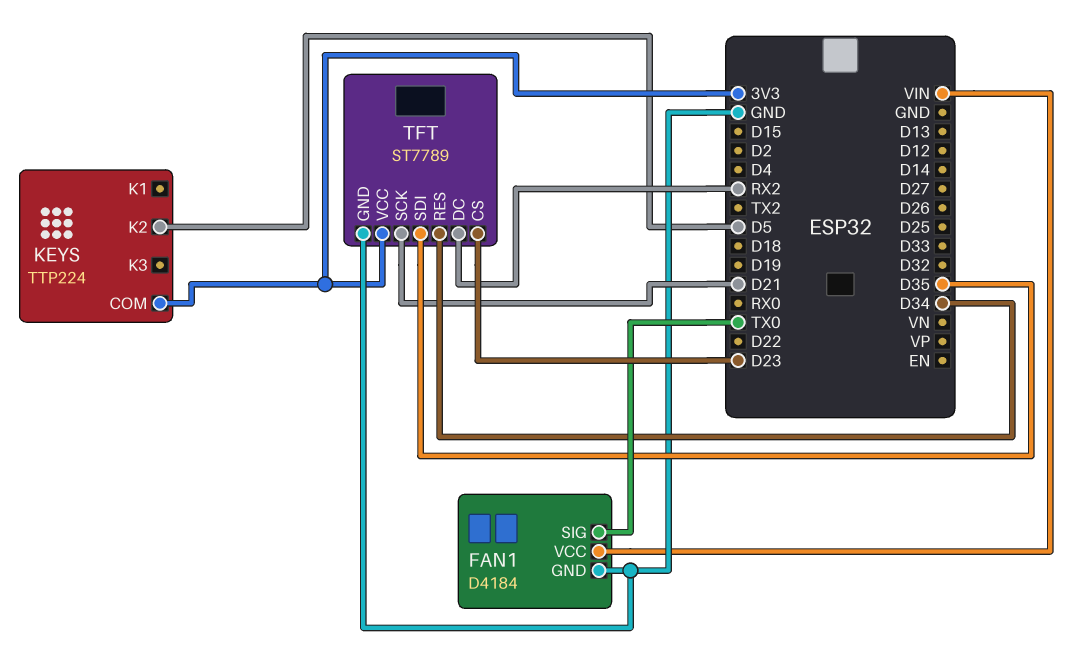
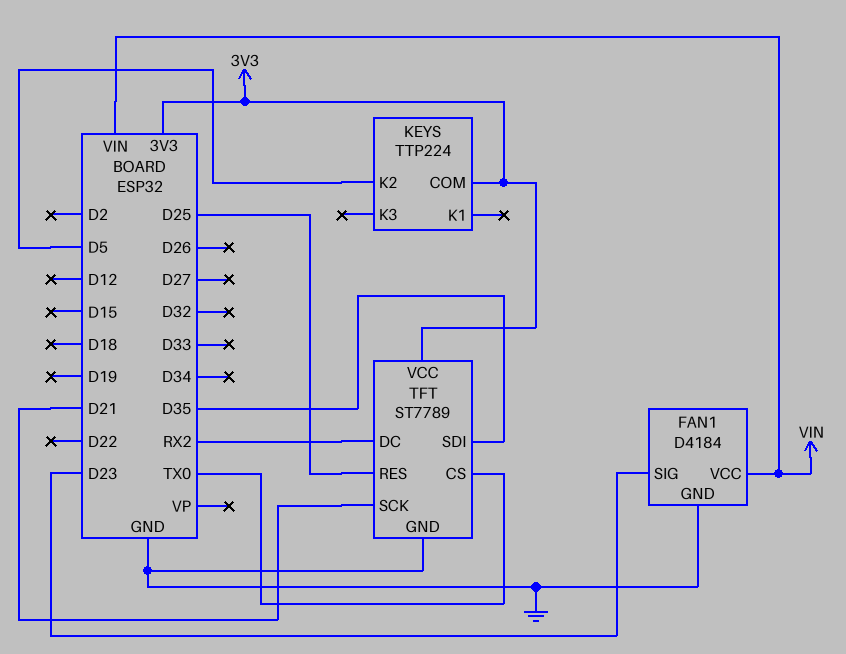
FAN1 pin SIG: TX0 -> D23
TFT pin CS: D23 -> TX0
TFT pin RES: D34 -> D25

